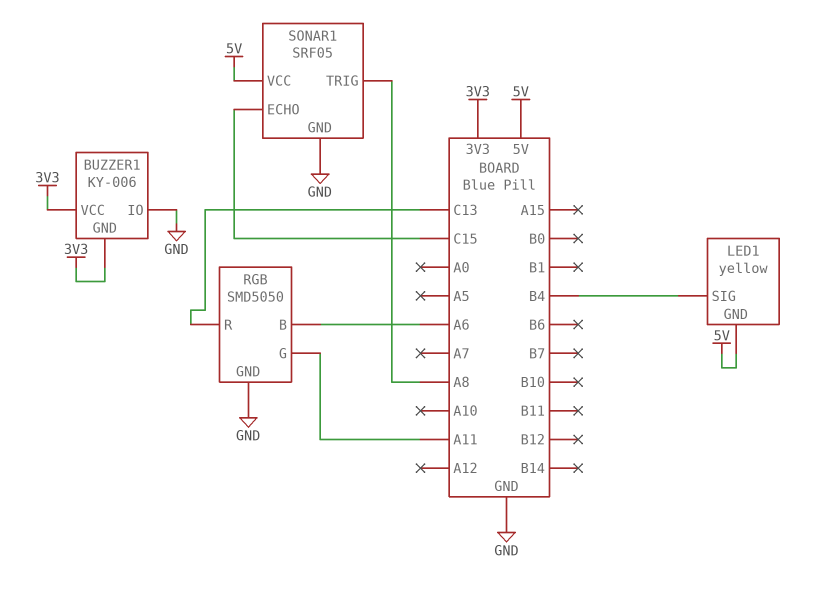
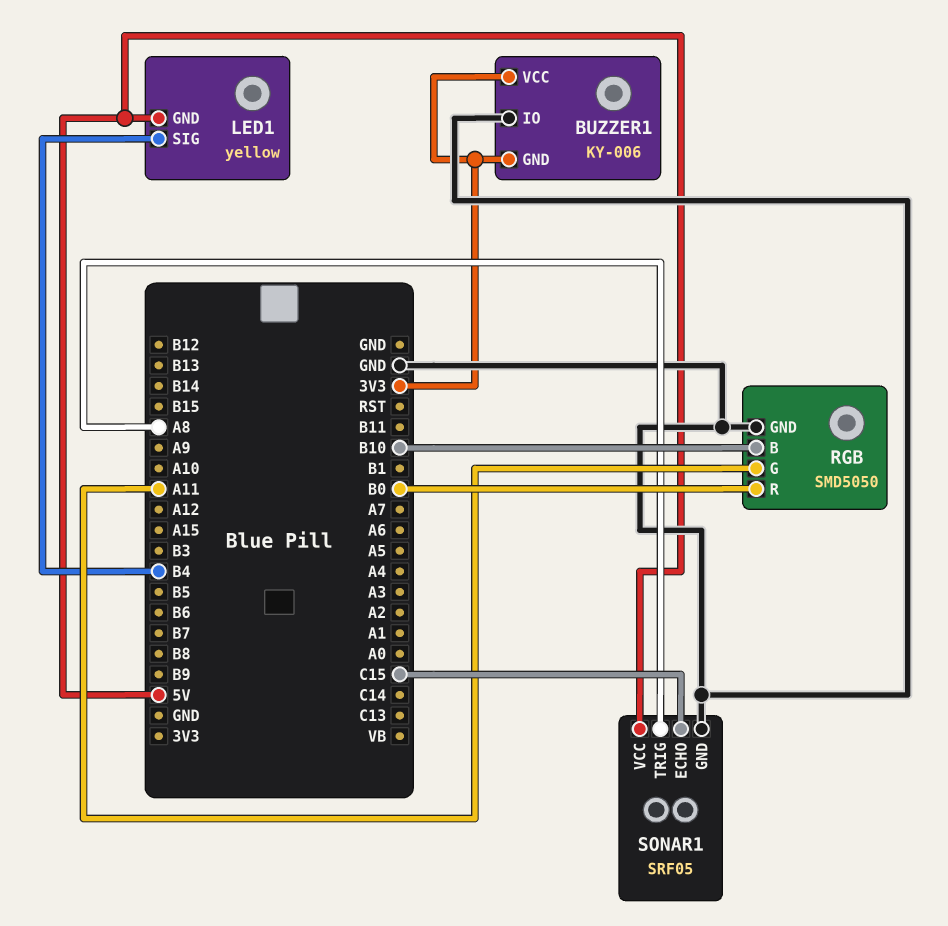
RGB pin B: A6 -> B10
RGB pin R: C13 -> B0

